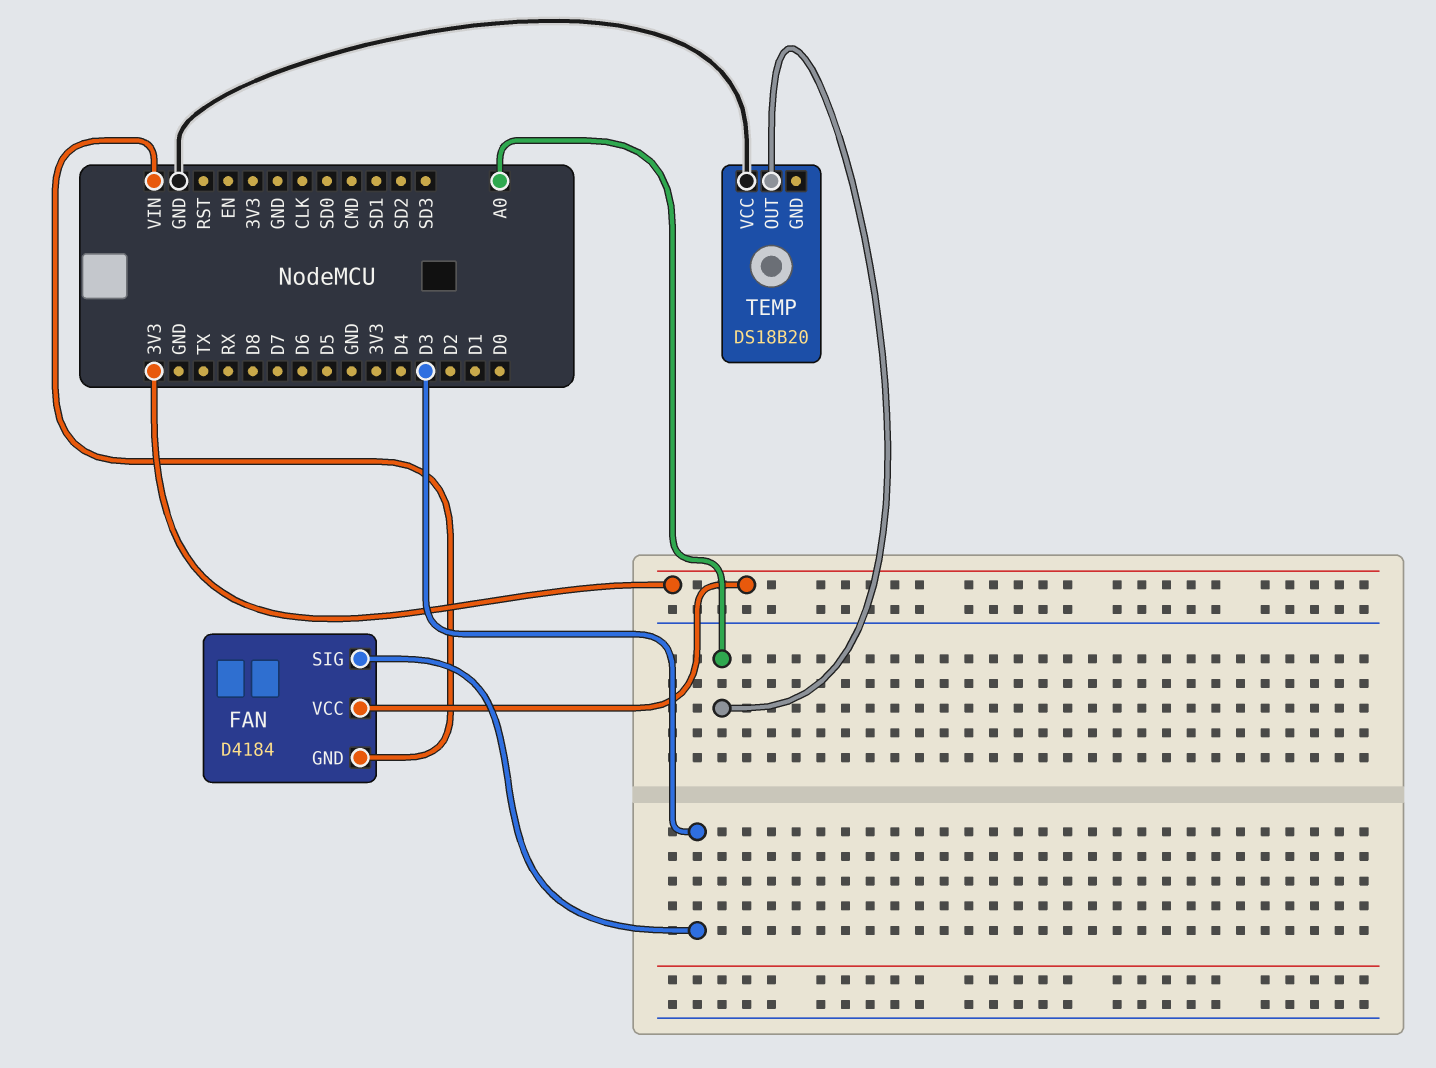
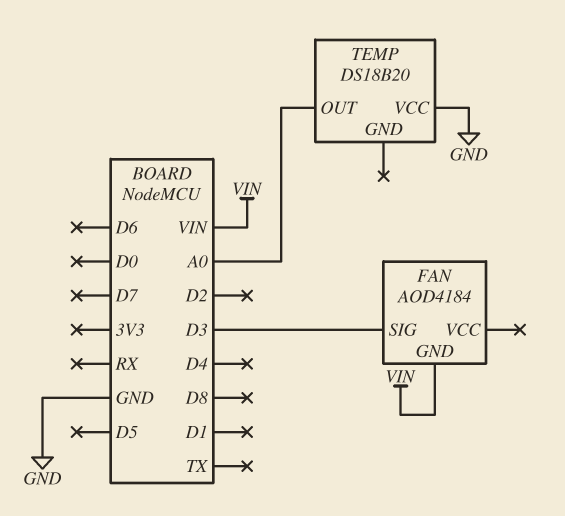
FAN: D4184 -> AOD4184
FAN pin VCC: 3V3 -> none

